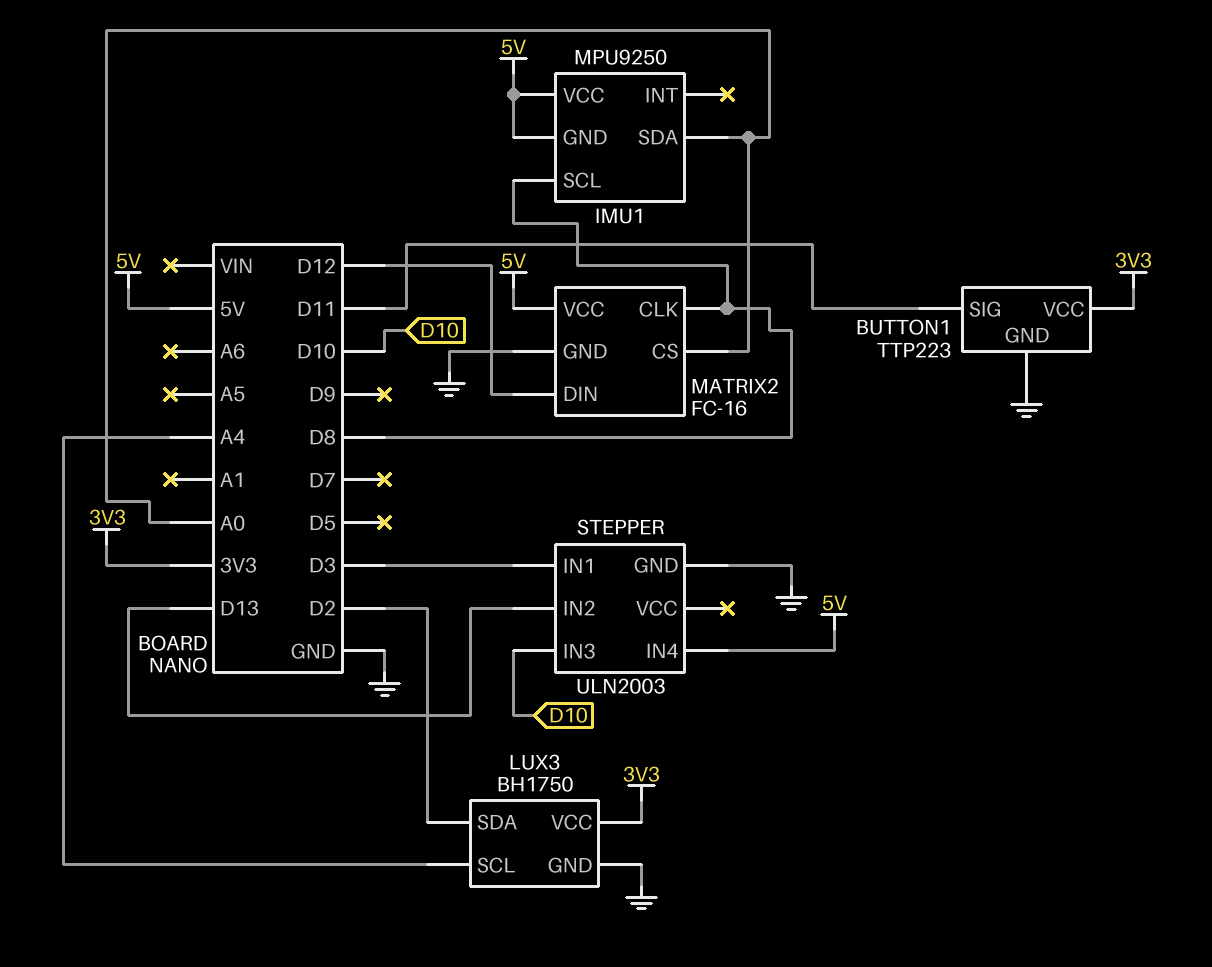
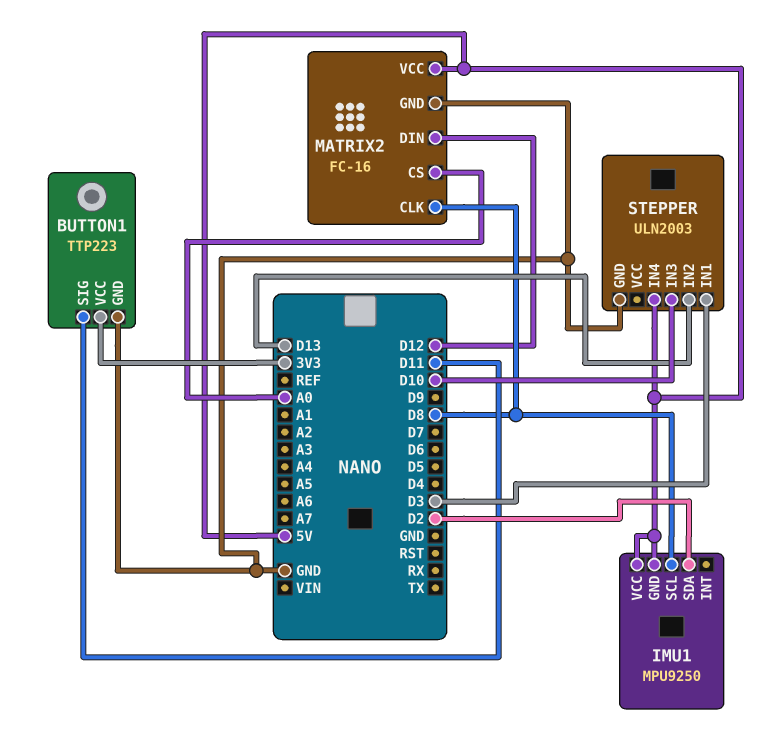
IMU1 pin SDA: A0 -> D2
LUX3: BH1750 -> none
LUX3 pin GND: GND -> none
LUX3 pin SCL: A4 -> none
LUX3 pin SDA: D2 -> none
LUX3 pin VCC: 3V3 -> none

